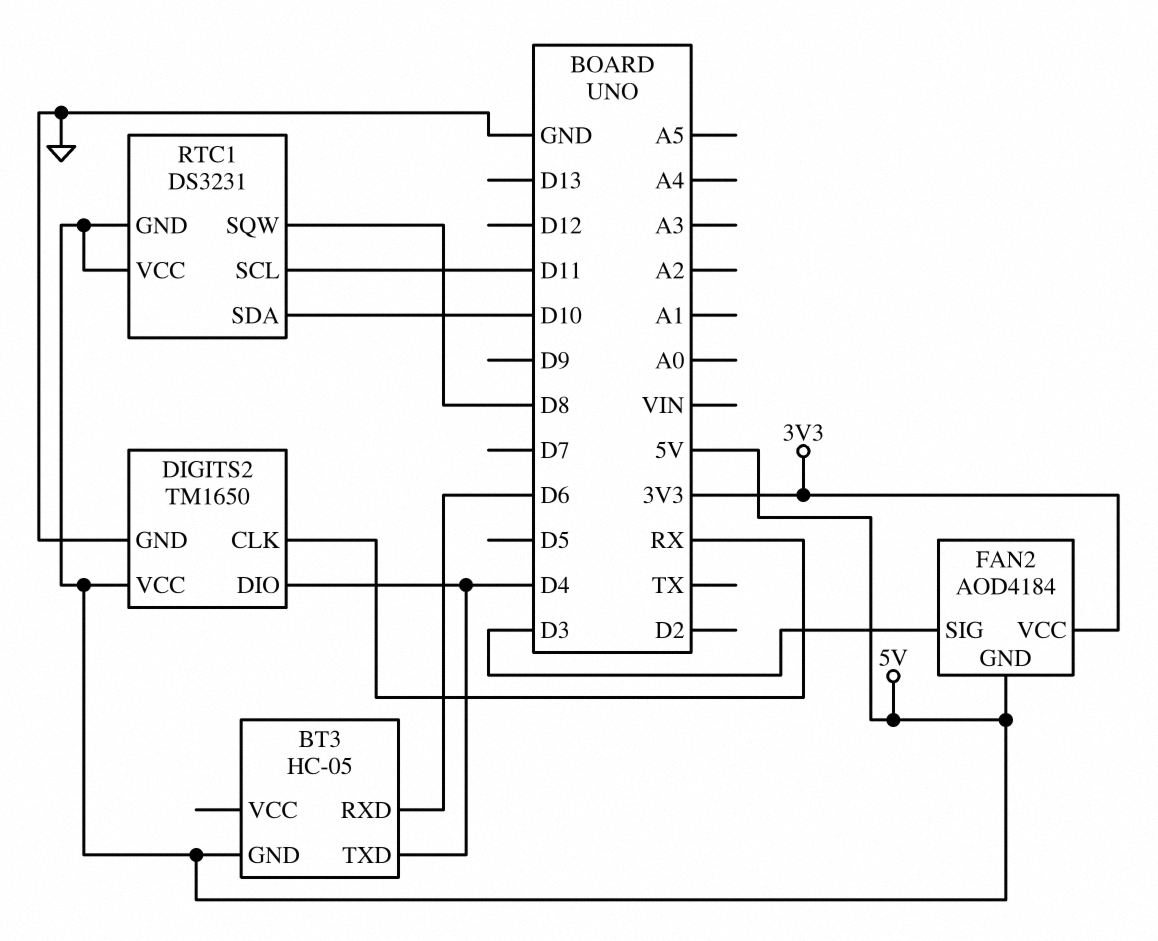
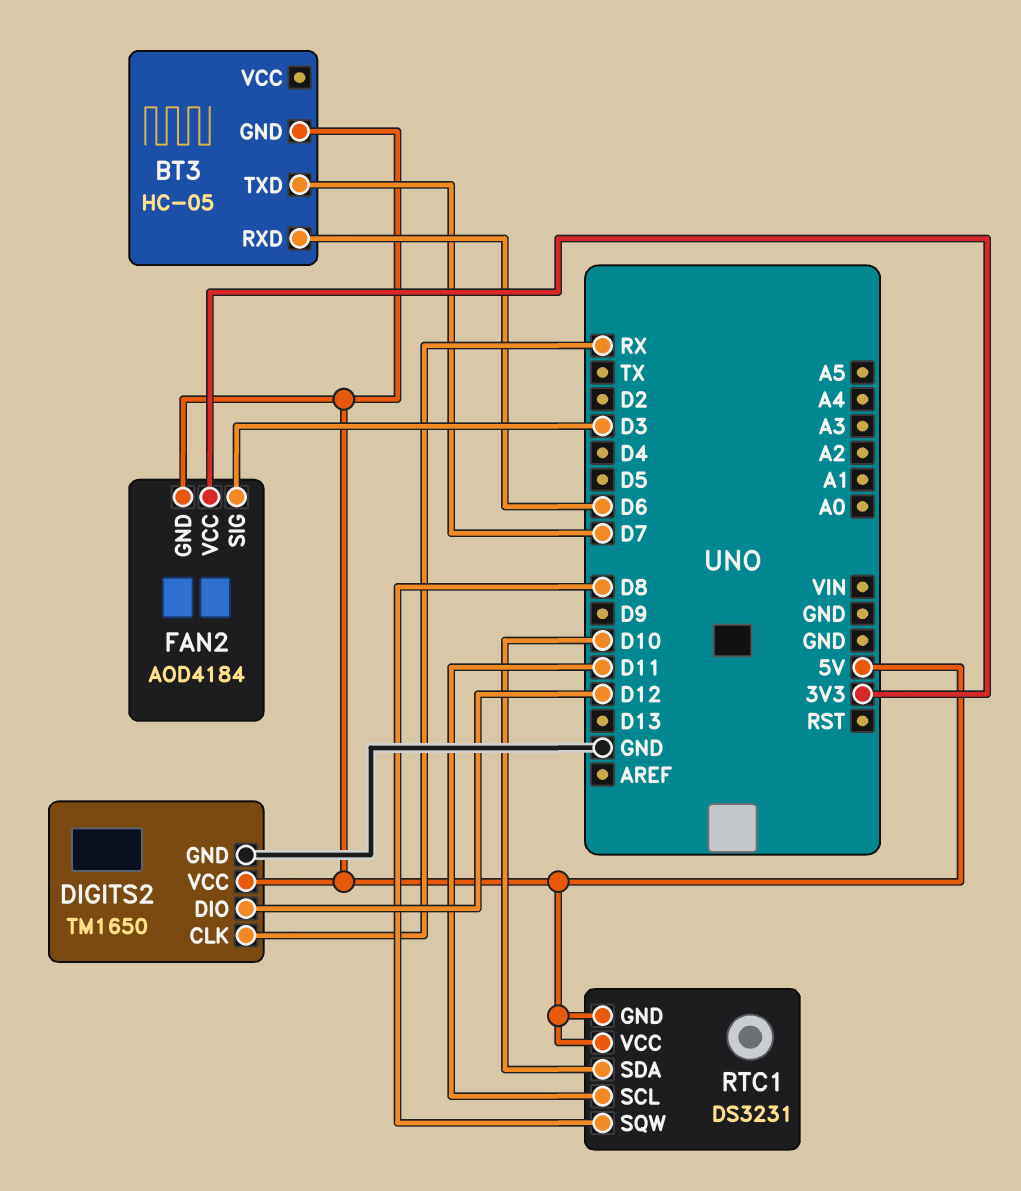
BT3 pin TXD: D4 -> D7
DIGITS2 pin DIO: D4 -> D12

